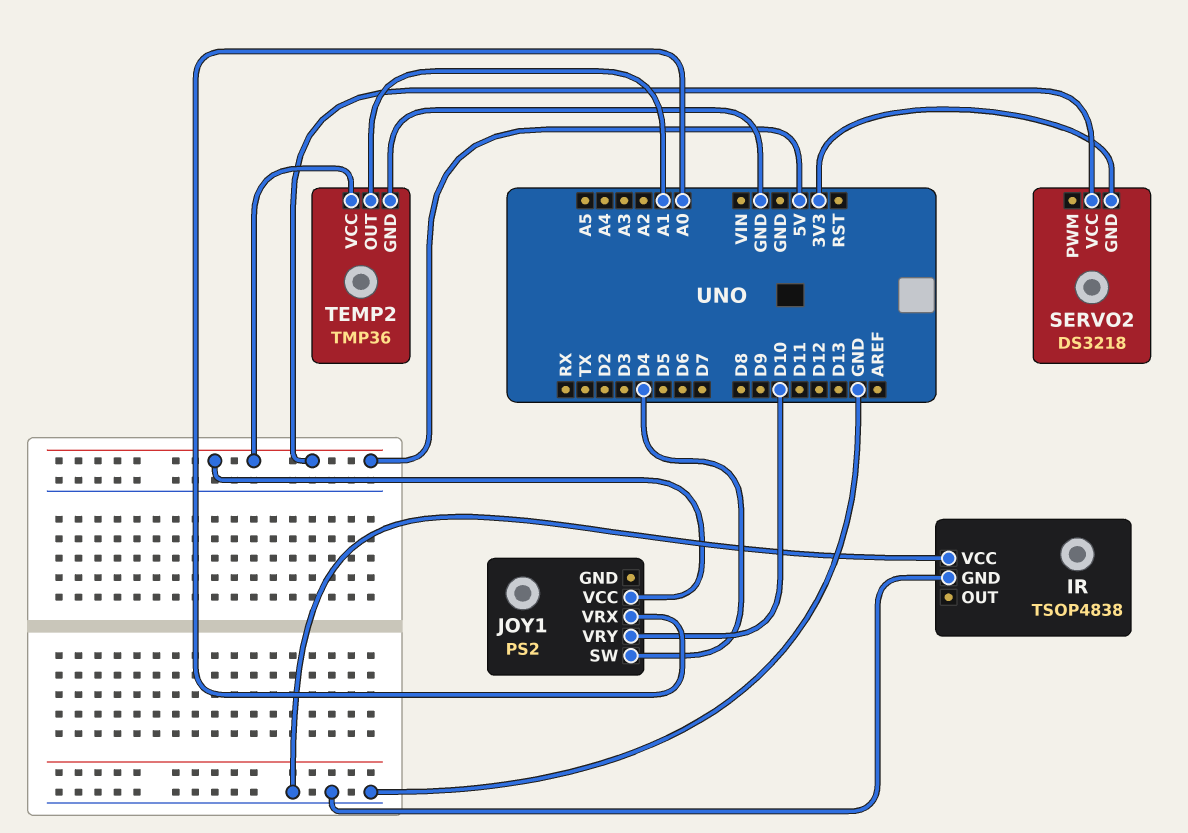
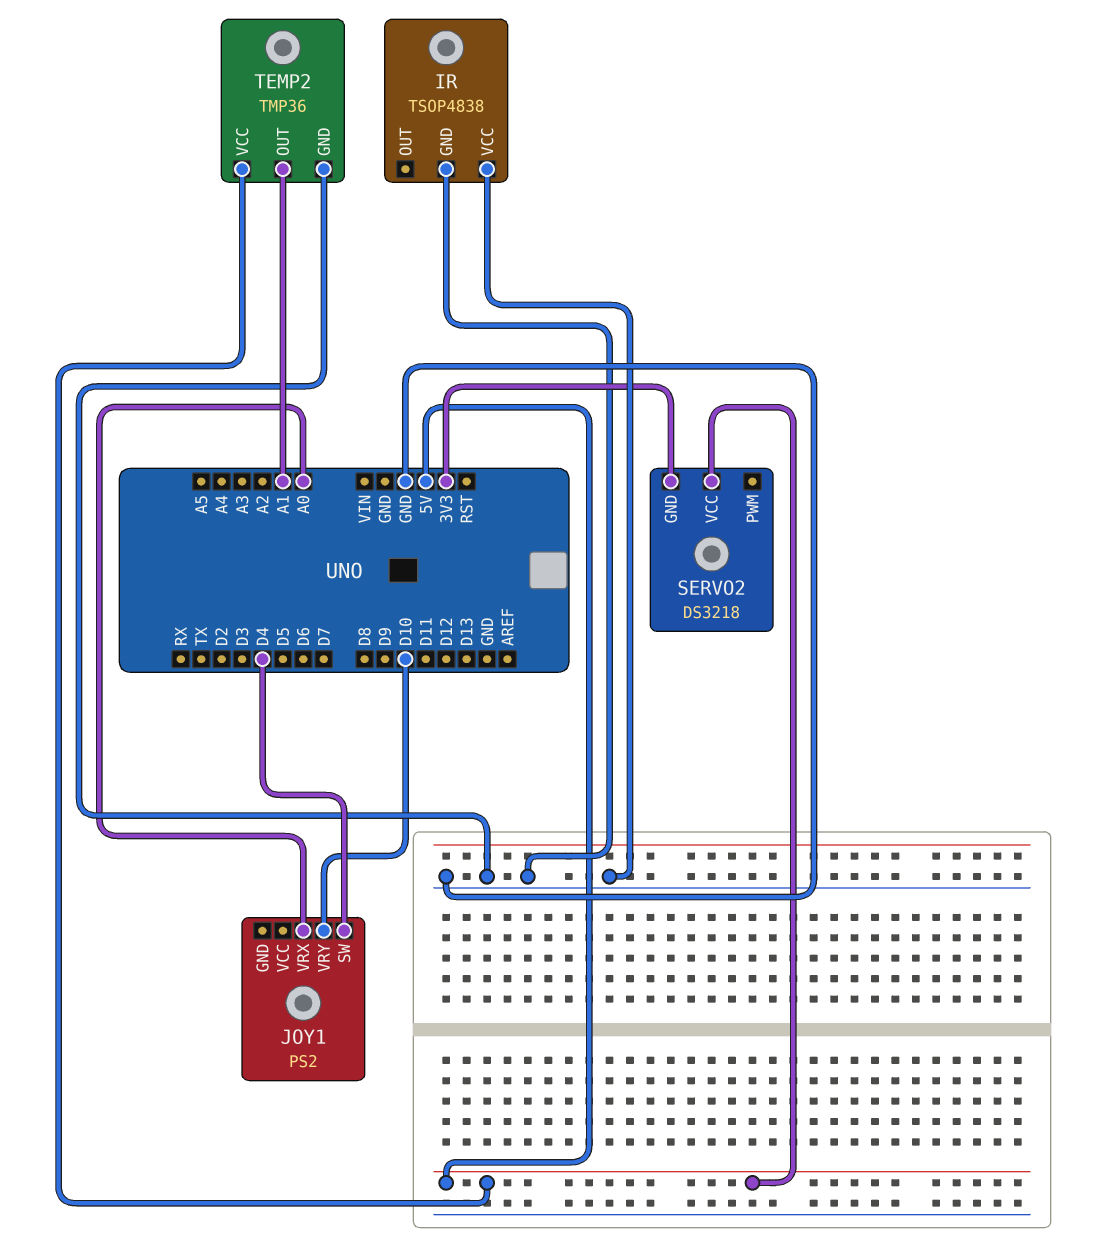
JOY1 pin VCC: 5V -> none

